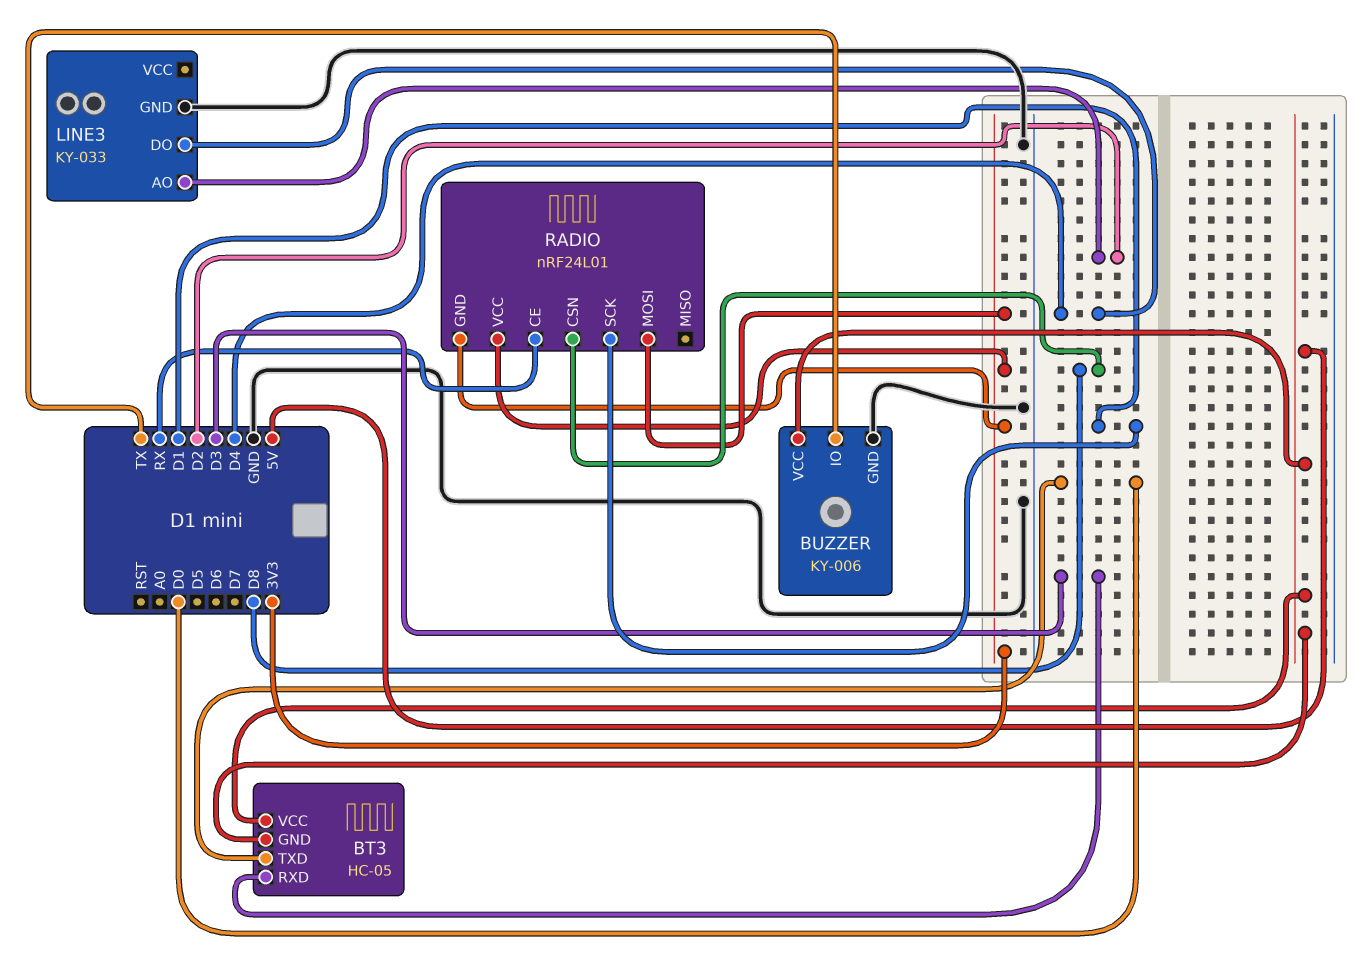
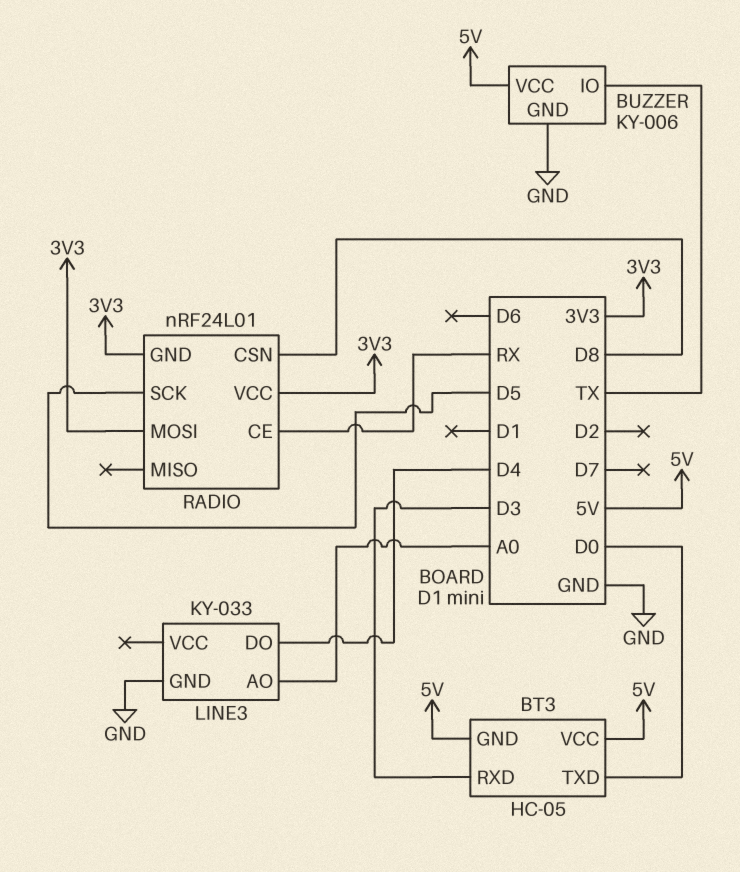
LINE3 pin AO: D2 -> A0
RADIO pin SCK: D1 -> D5

